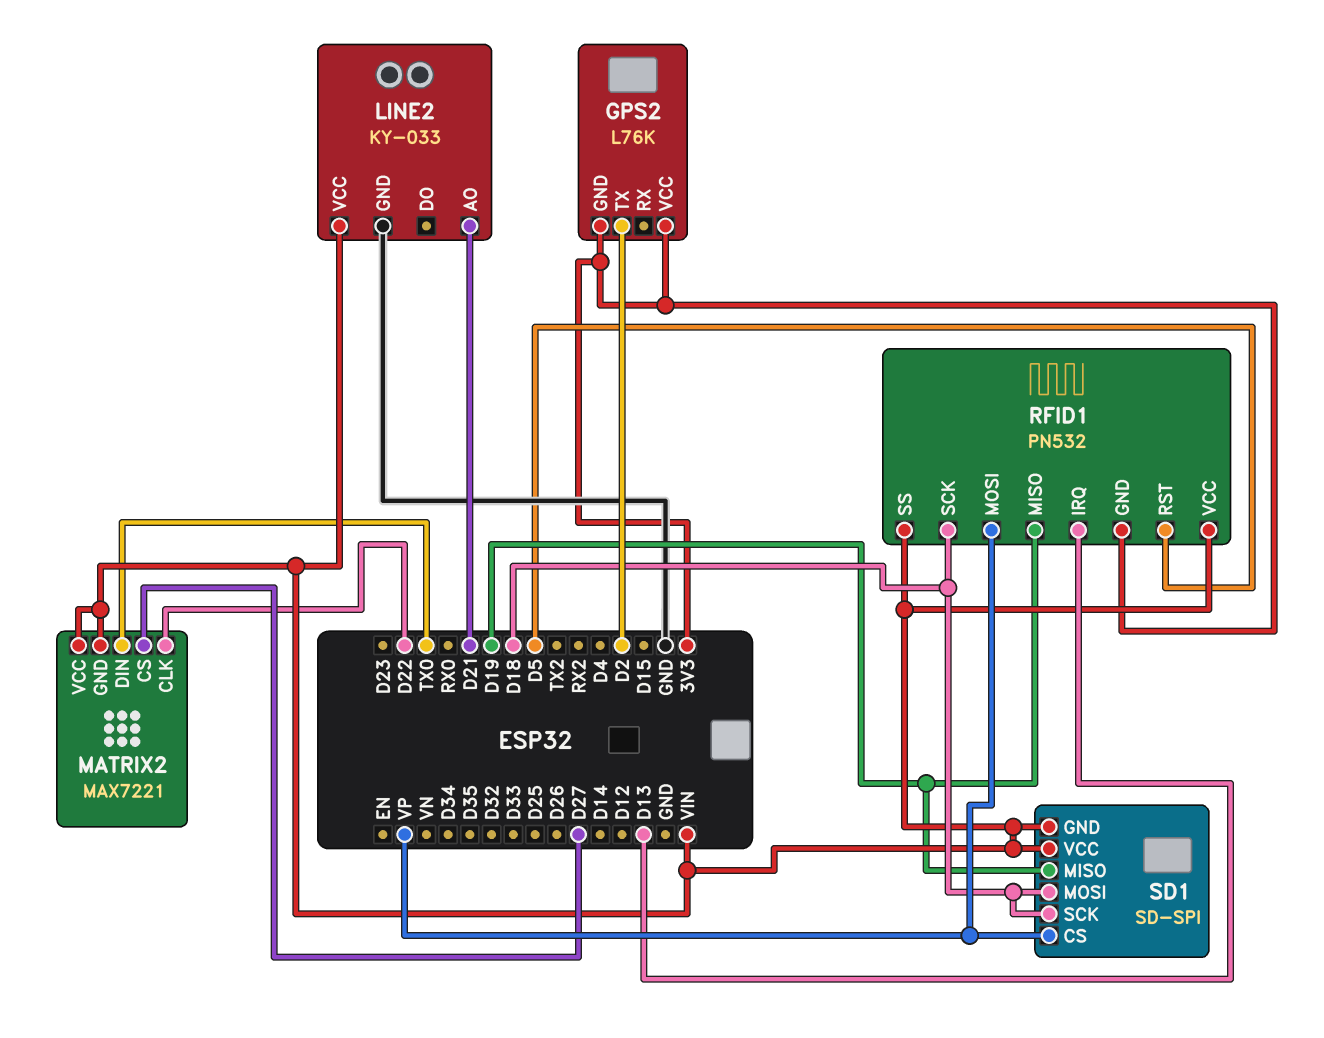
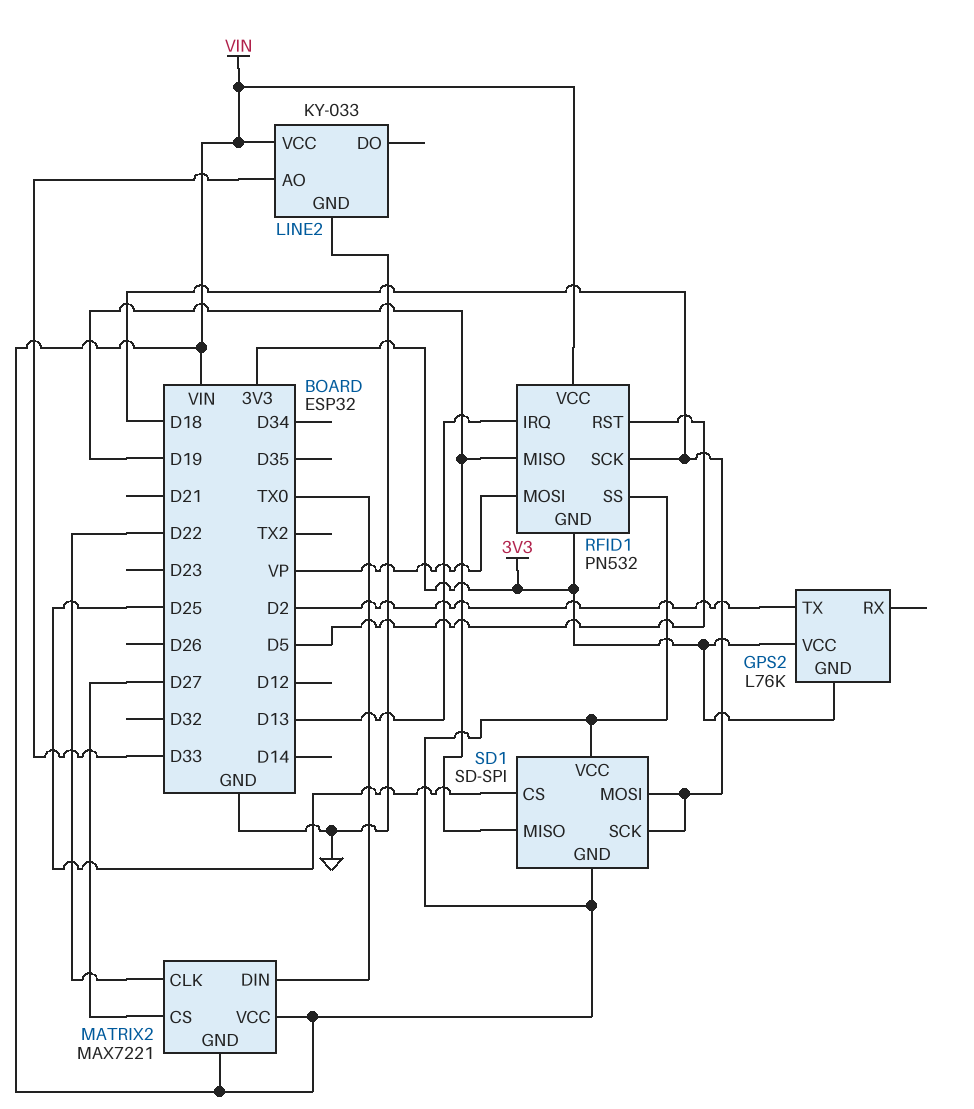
LINE2 pin AO: D21 -> D33
SD1 pin CS: VP -> D25

